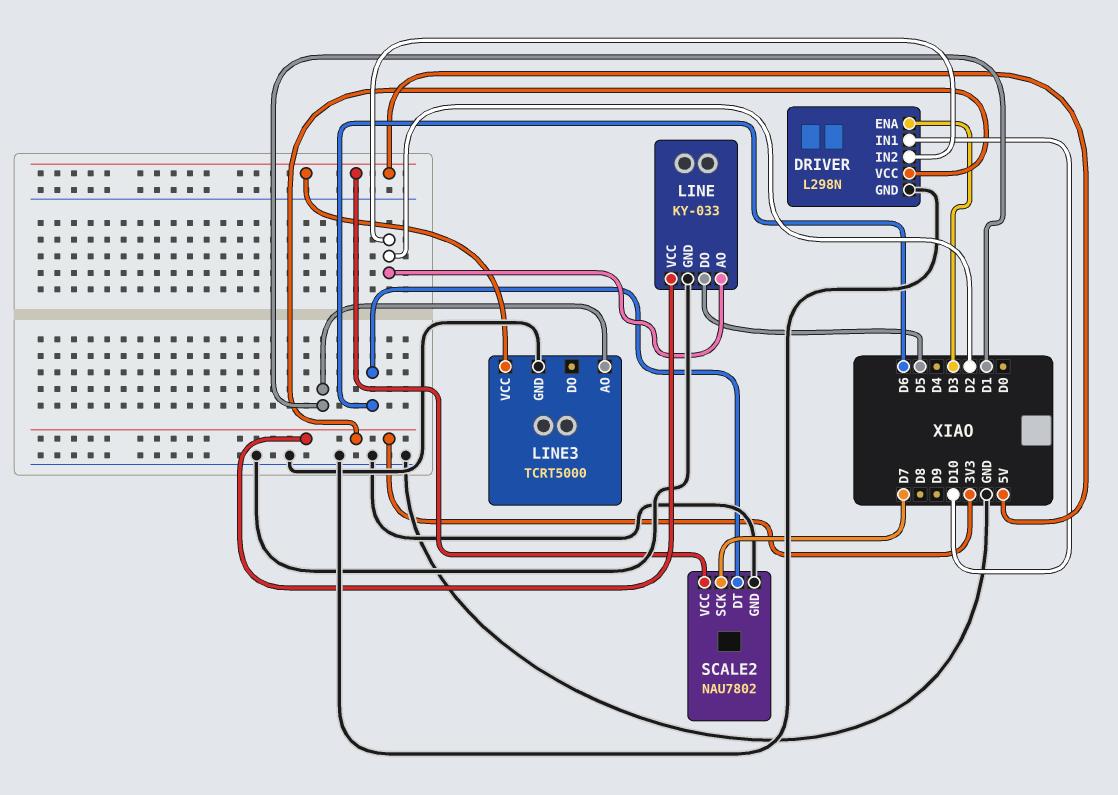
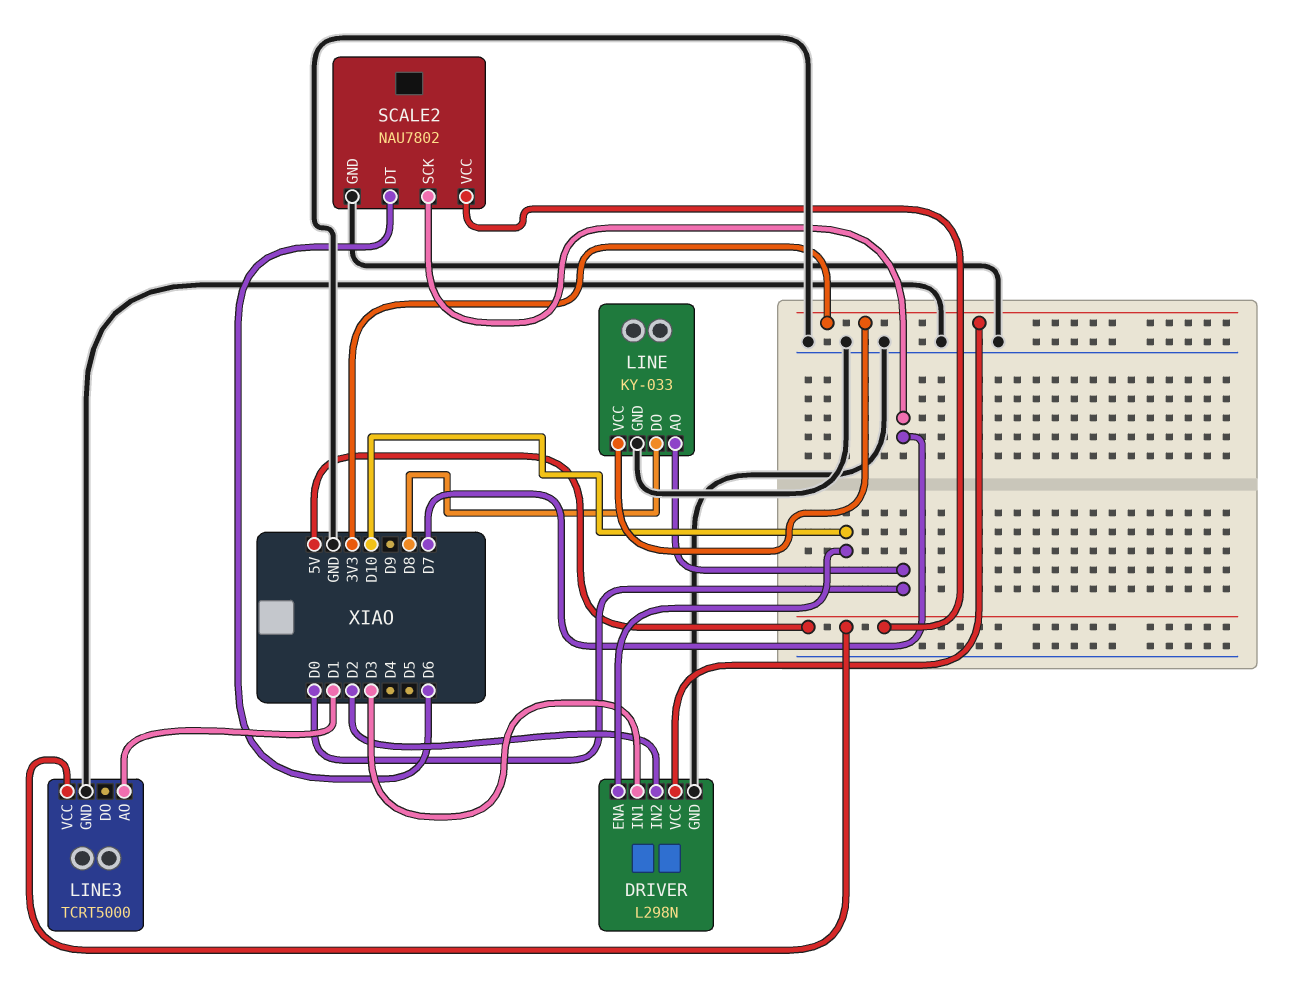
DRIVER pin ENA: D3 -> D10
DRIVER pin IN1: D10 -> D3
LINE pin AO: D2 -> D0
LINE pin DO: D5 -> D8

